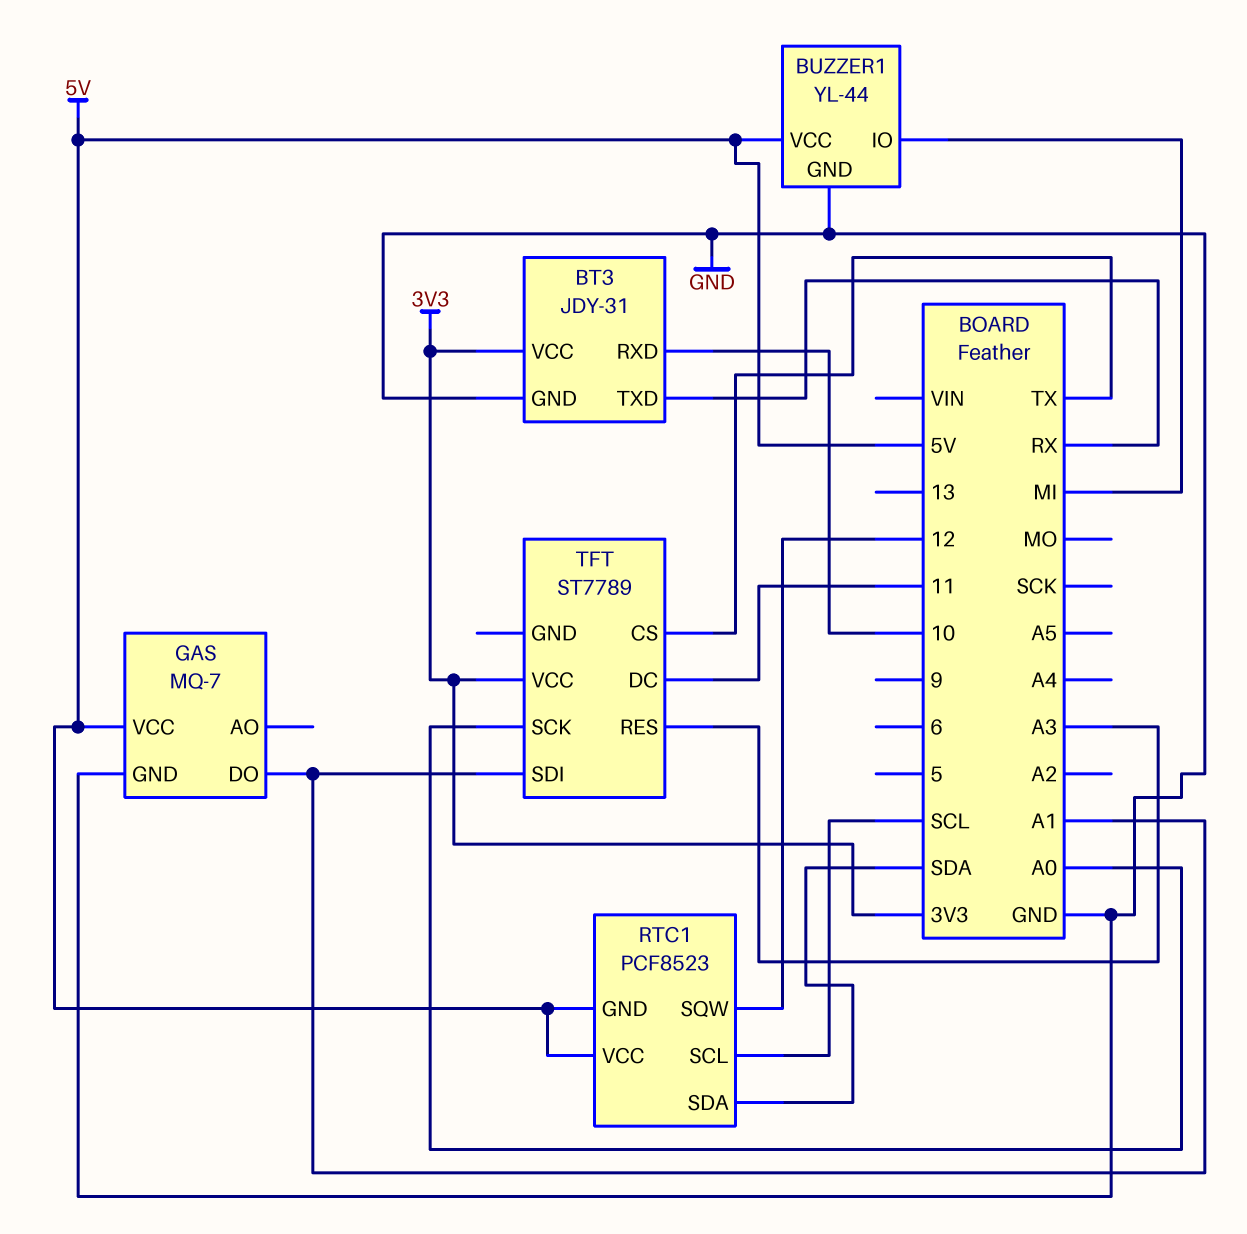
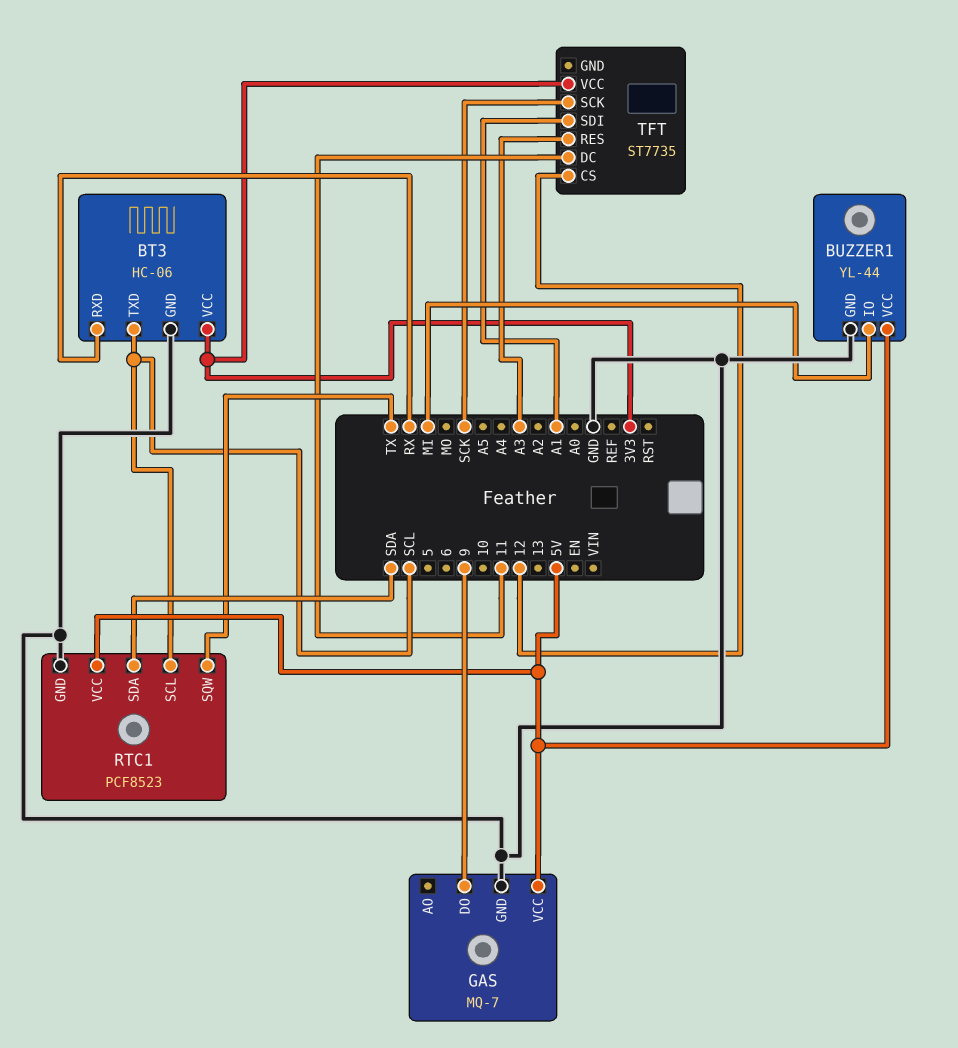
BT3: JDY-31 -> HC-06
BT3 pin RXD: 10 -> RX
BT3 pin TXD: RX -> SCL
GAS pin DO: A1 -> 9
RTC1 pin GND: 5V -> GND
RTC1 pin SQW: 12 -> TX
TFT: ST7789 -> ST7735
TFT pin CS: TX -> 12
TFT pin SCK: A0 -> SCK

